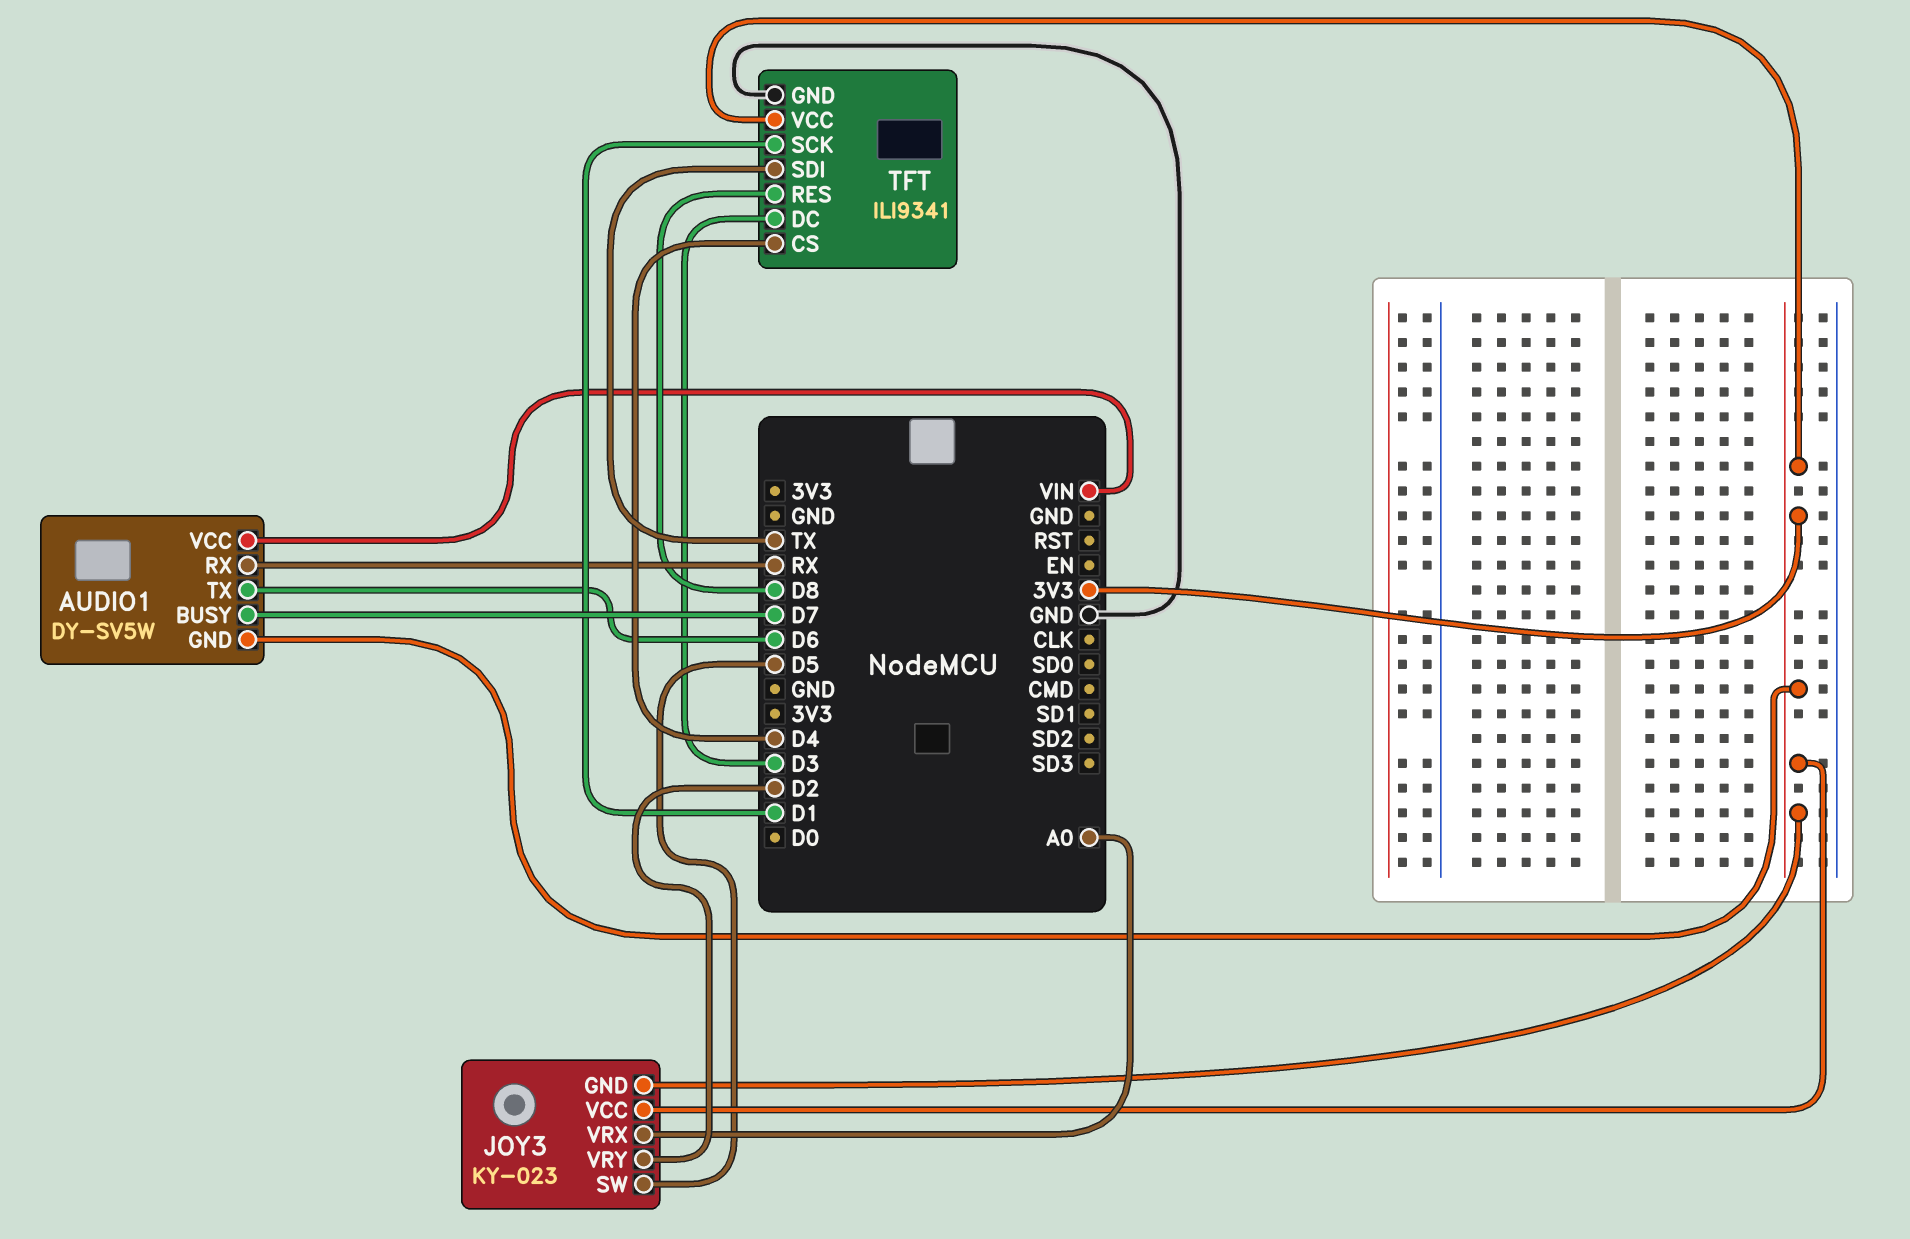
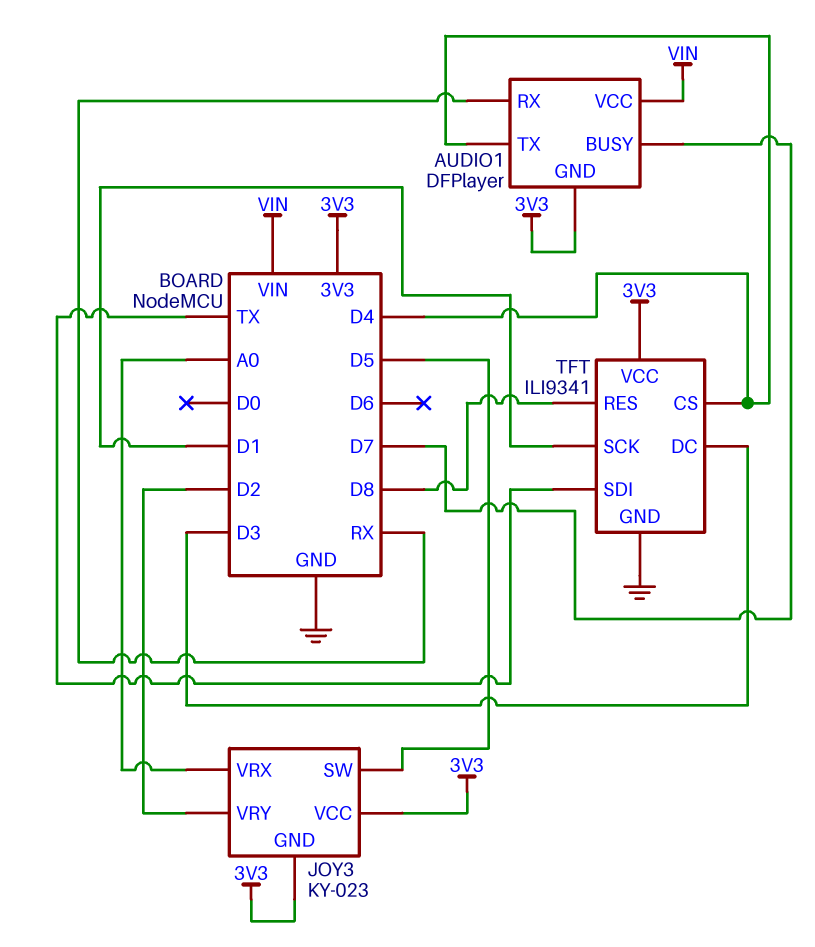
AUDIO1: DY-SV5W -> DFPlayer
AUDIO1 pin TX: D6 -> D4

